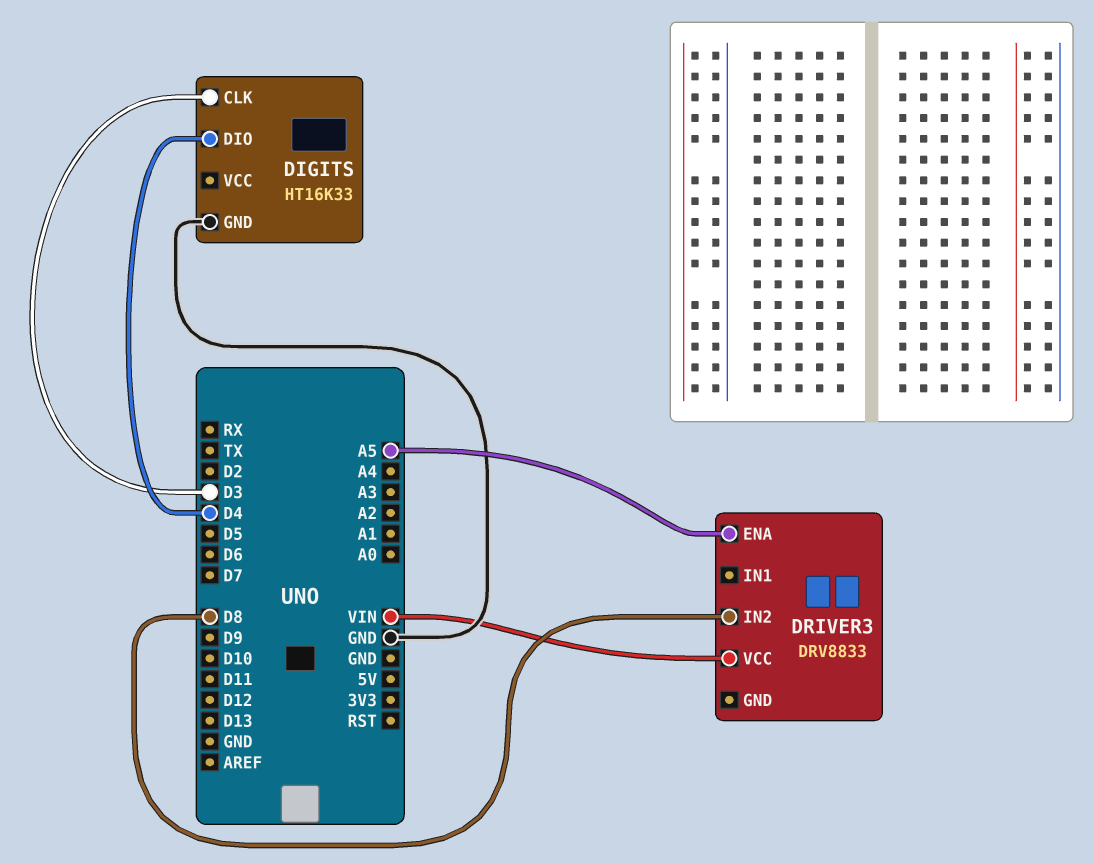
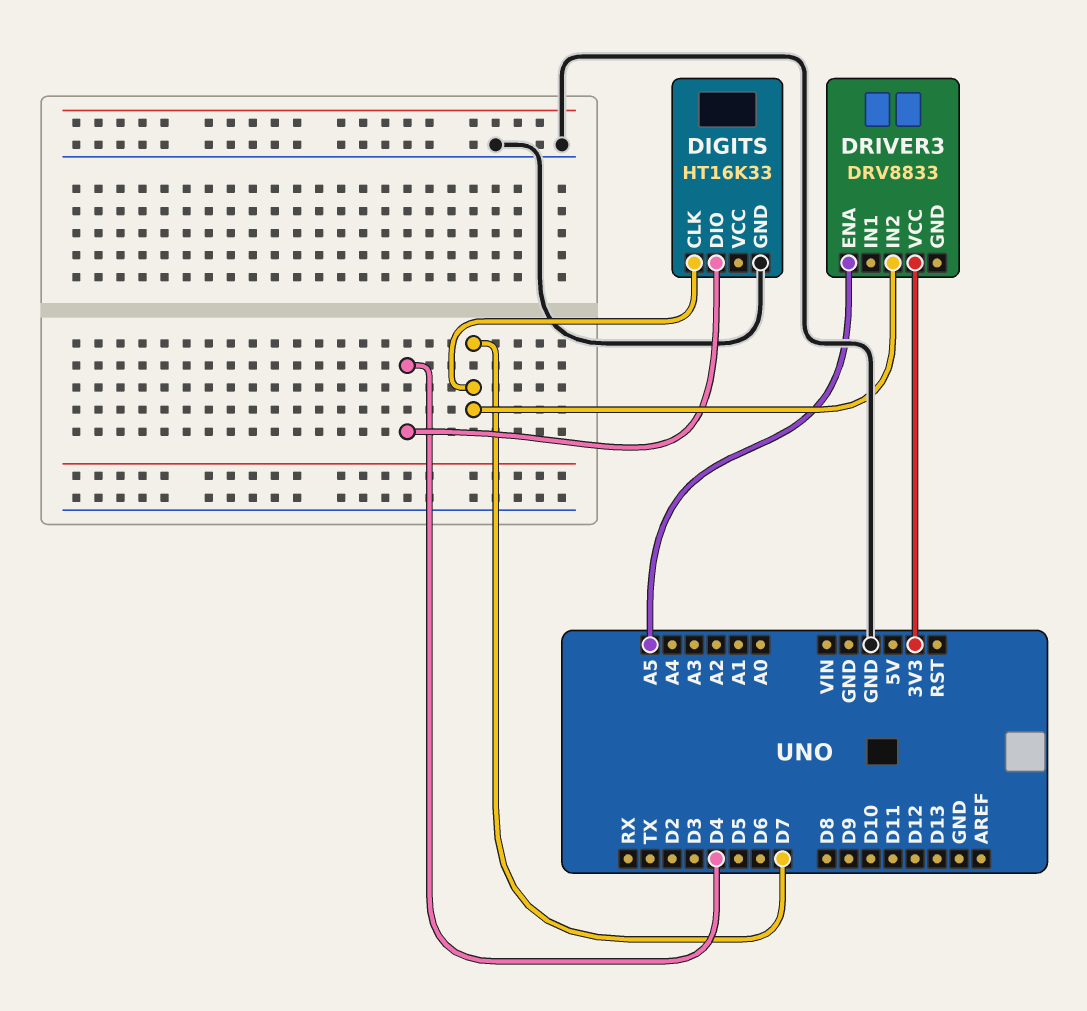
DIGITS pin CLK: D3 -> D7
DRIVER3 pin IN2: D8 -> D7
DRIVER3 pin VCC: VIN -> 3V3

